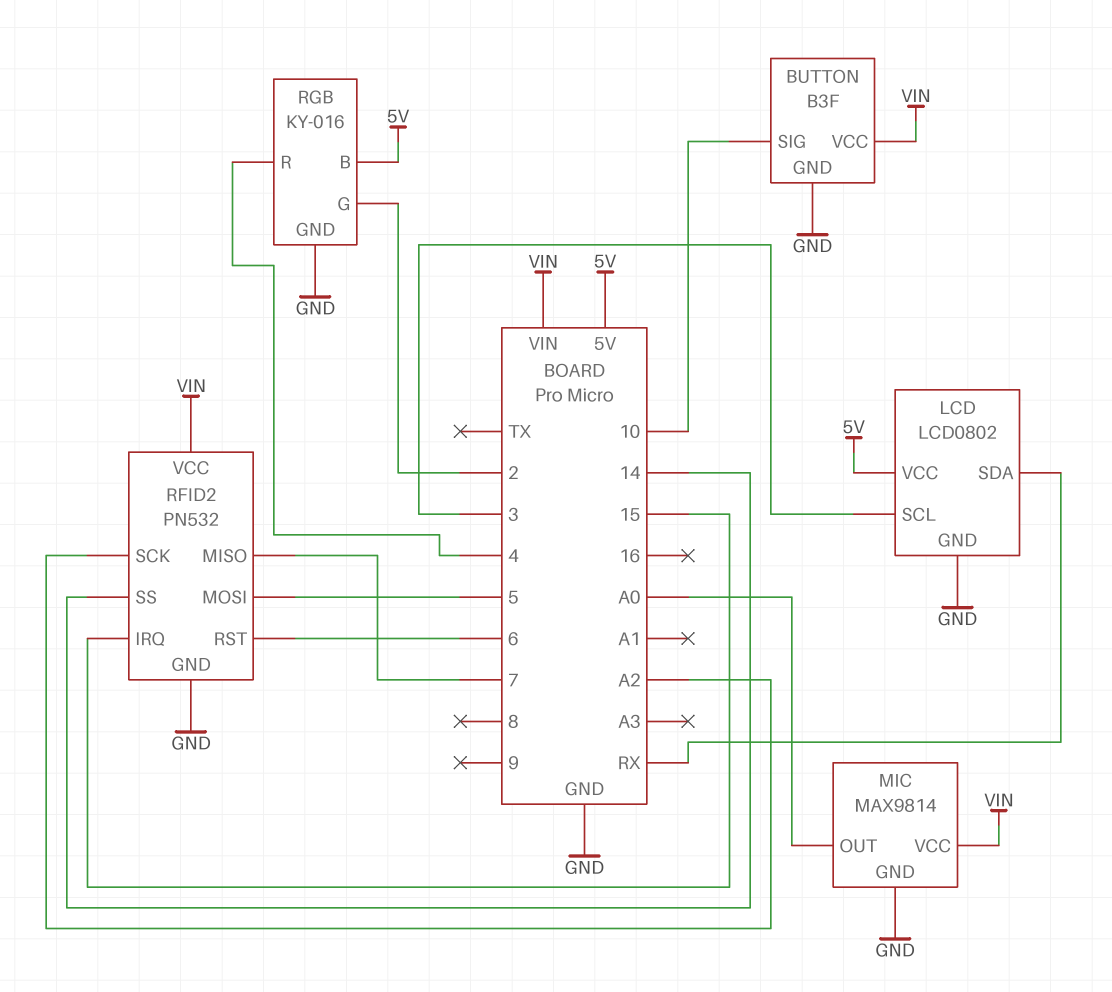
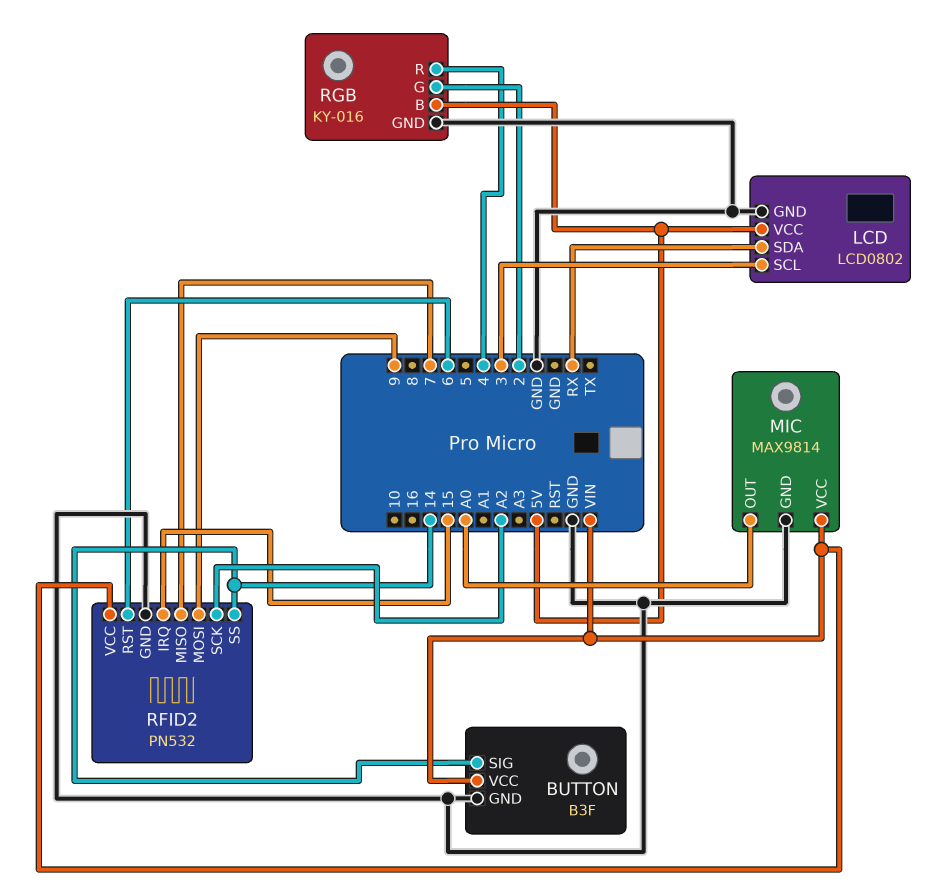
BUTTON pin SIG: 10 -> 14
RFID2 pin MOSI: 5 -> 9

